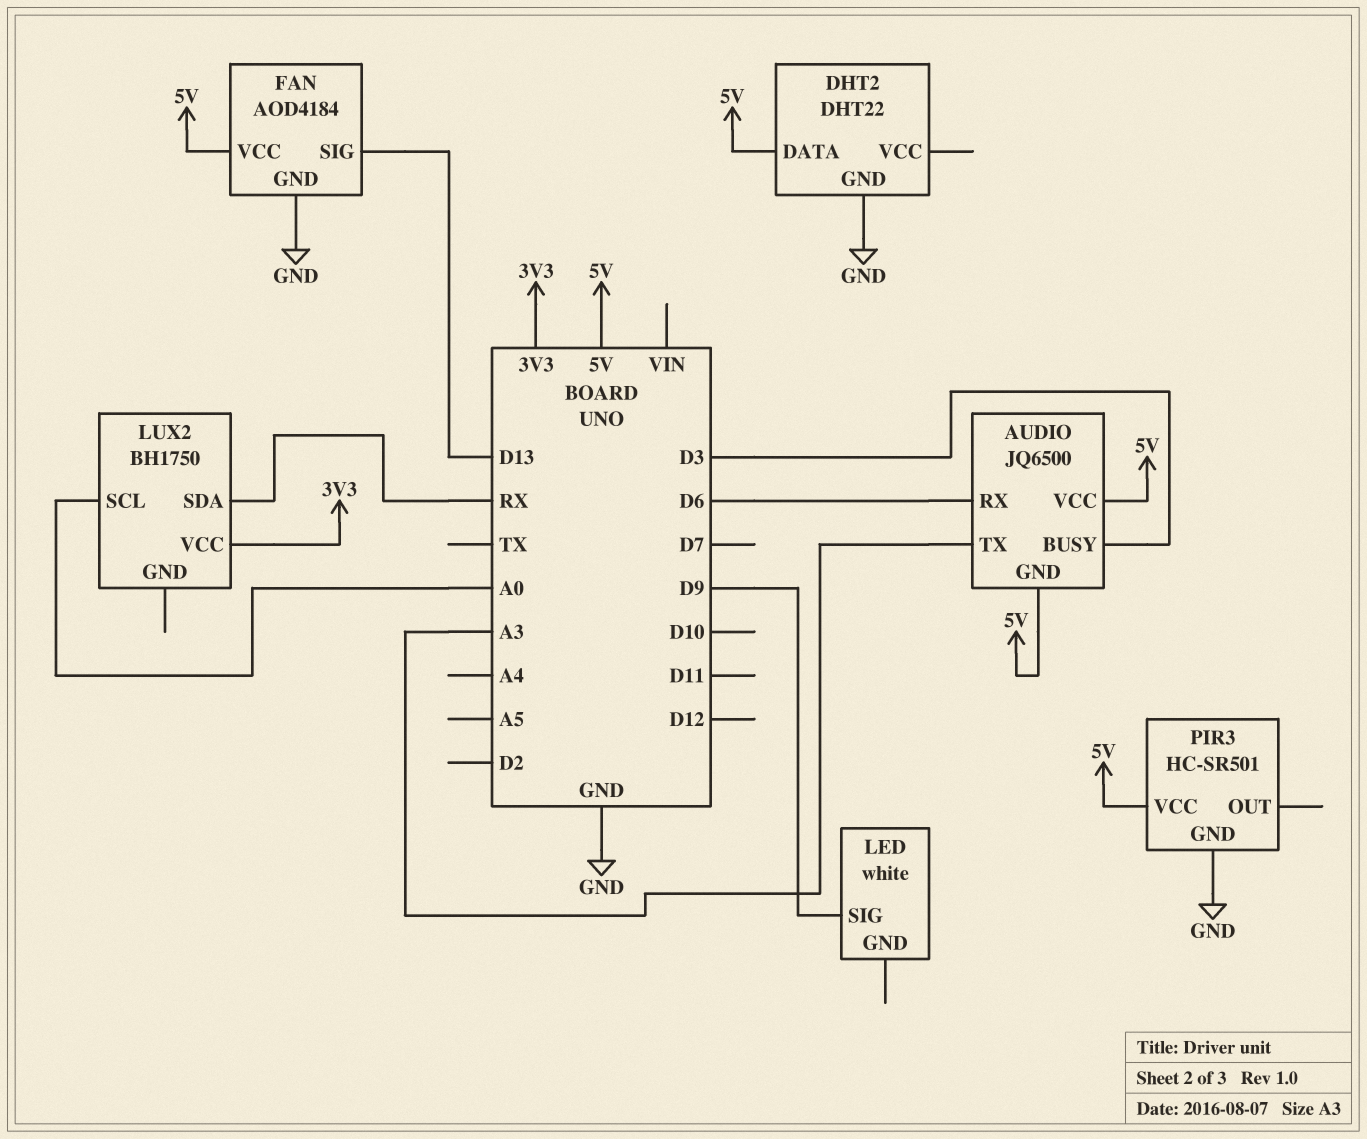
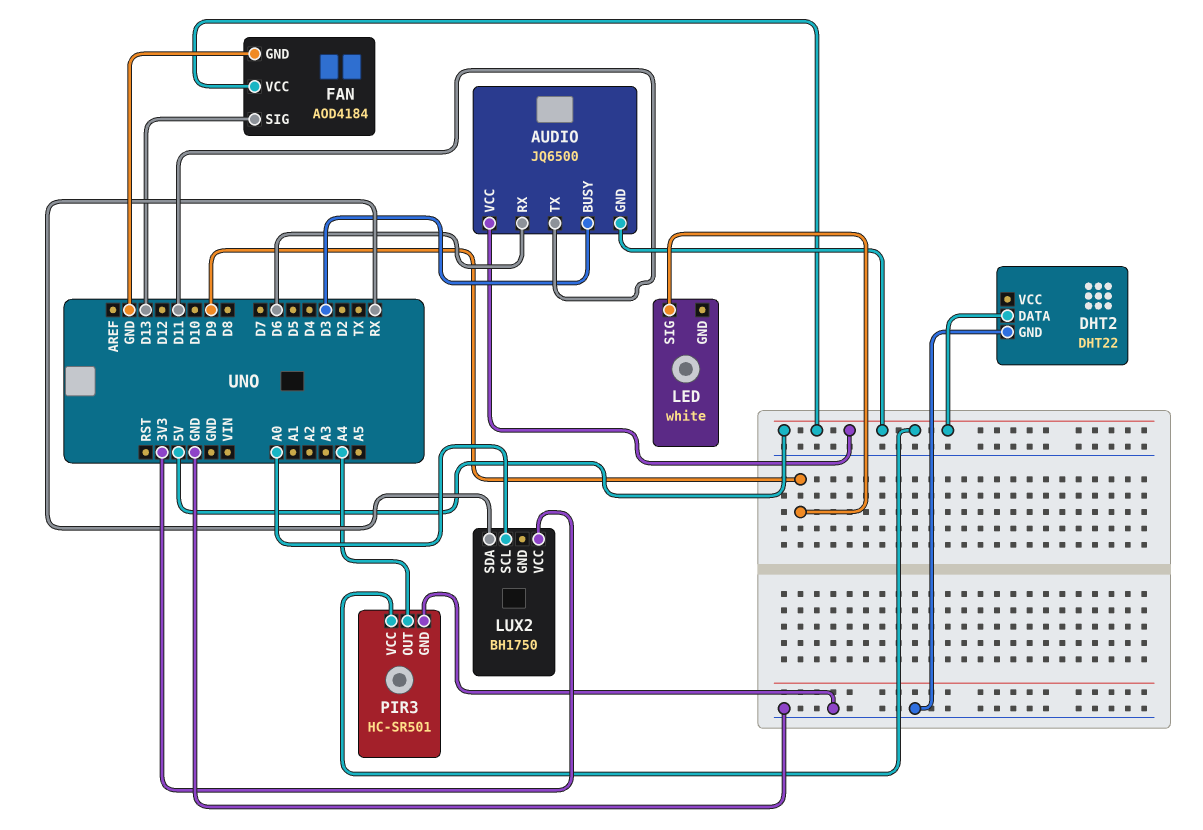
AUDIO pin TX: A3 -> D11
PIR3 pin OUT: none -> A4

